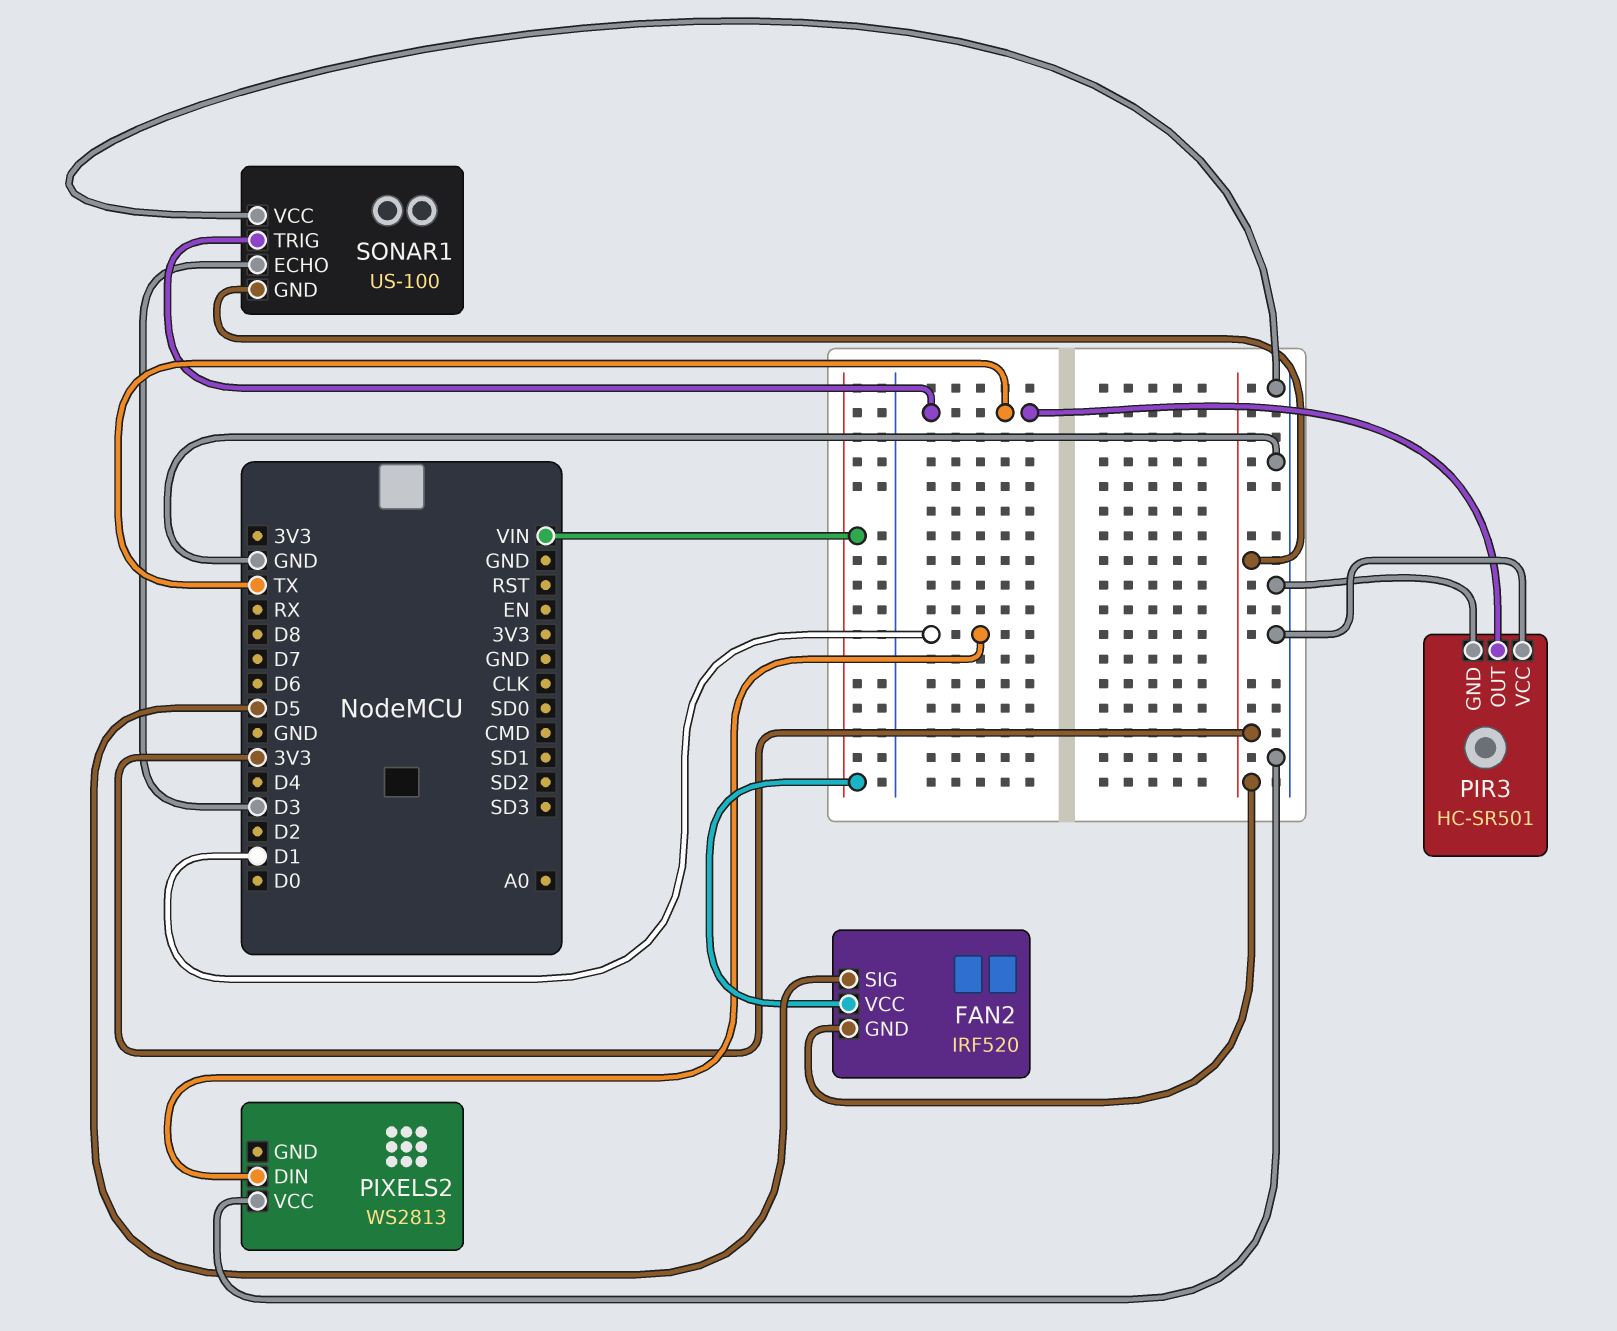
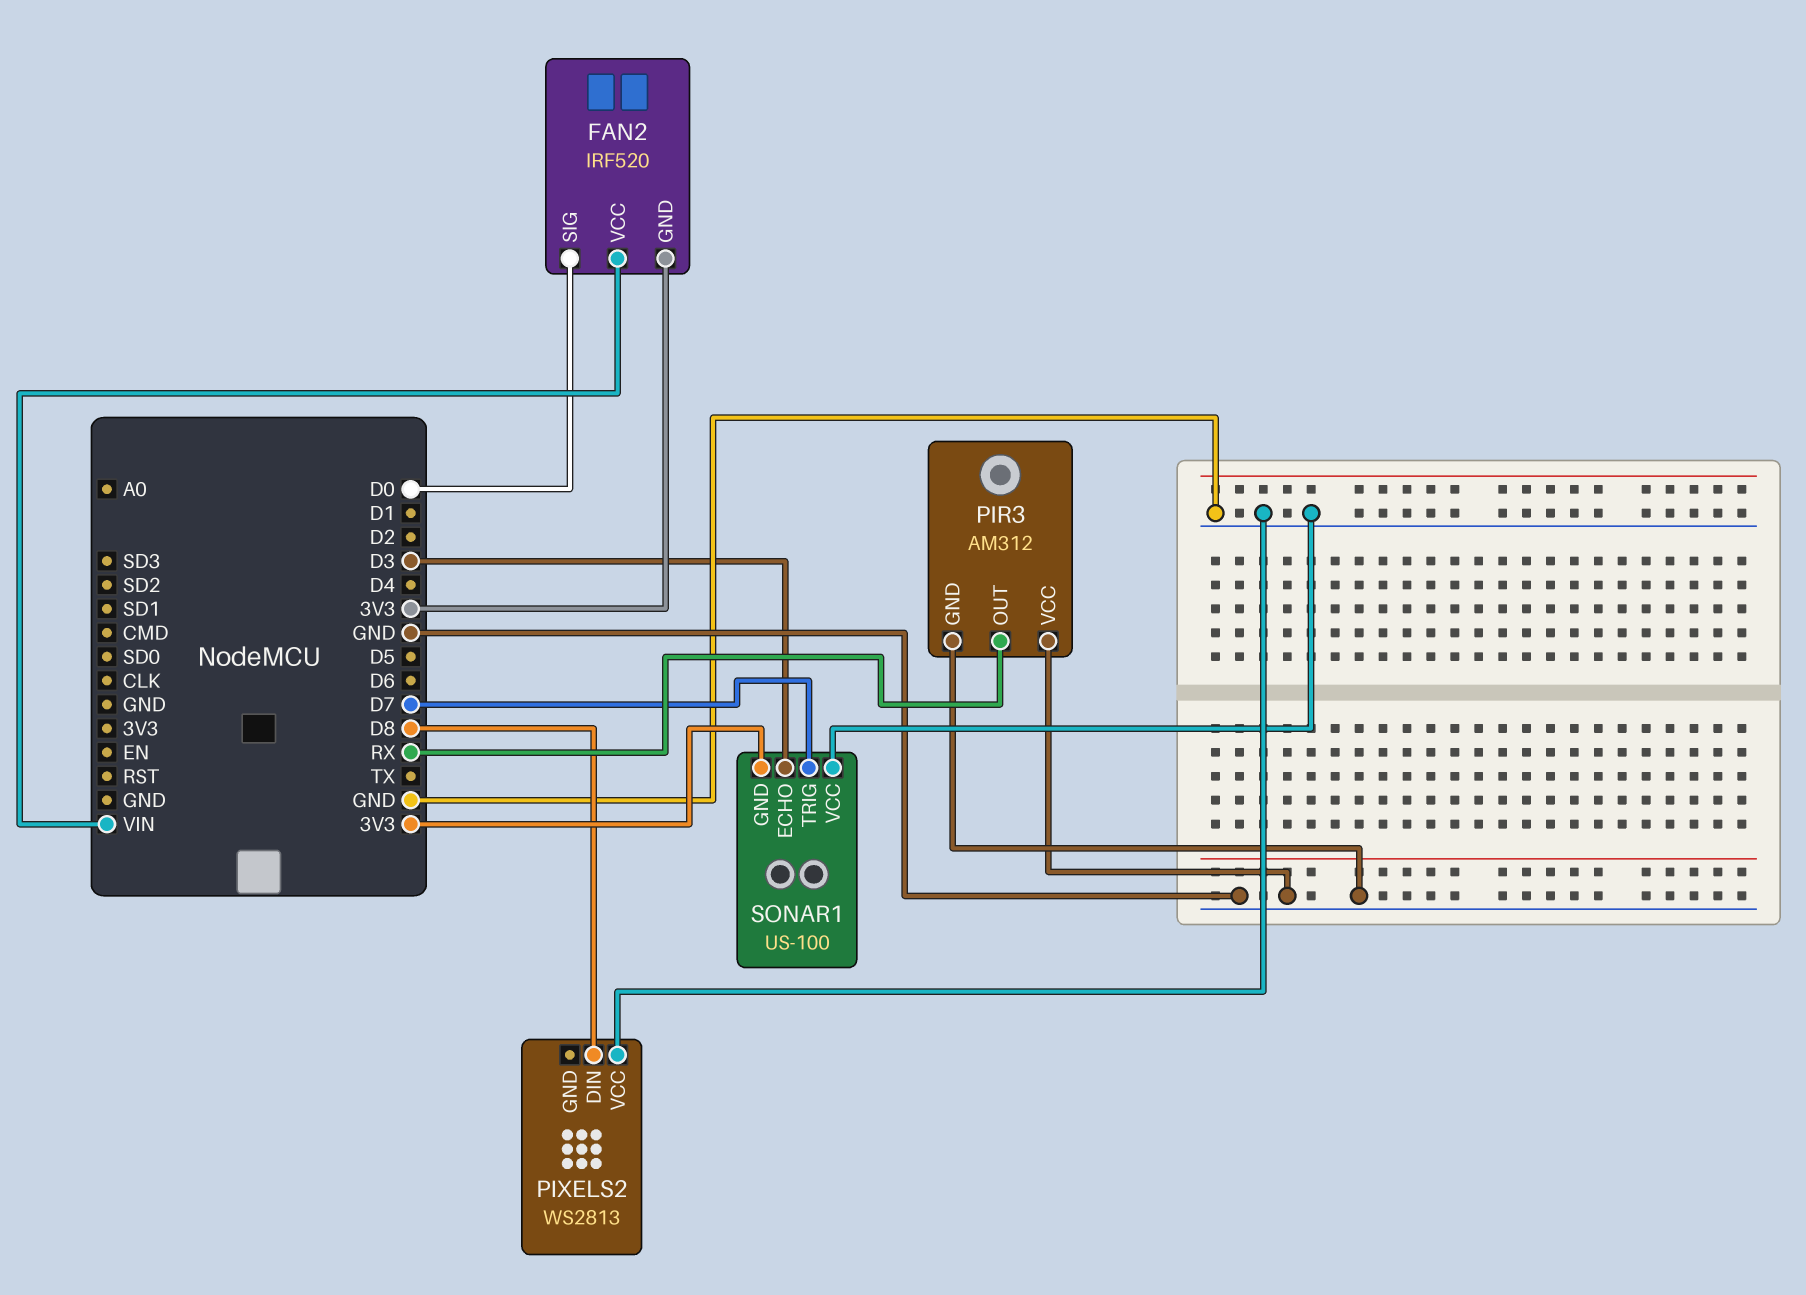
FAN2 pin SIG: D5 -> D0
PIR3: HC-SR501 -> AM312
PIR3 pin OUT: TX -> RX
PIXELS2 pin DIN: D1 -> D8
SONAR1 pin TRIG: TX -> D7

